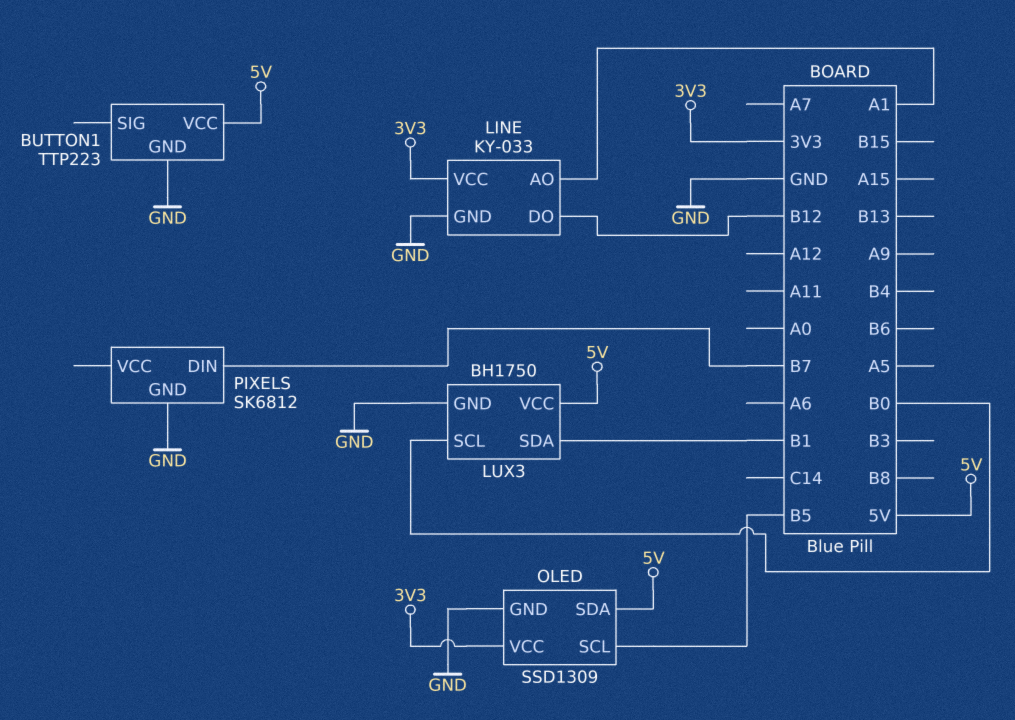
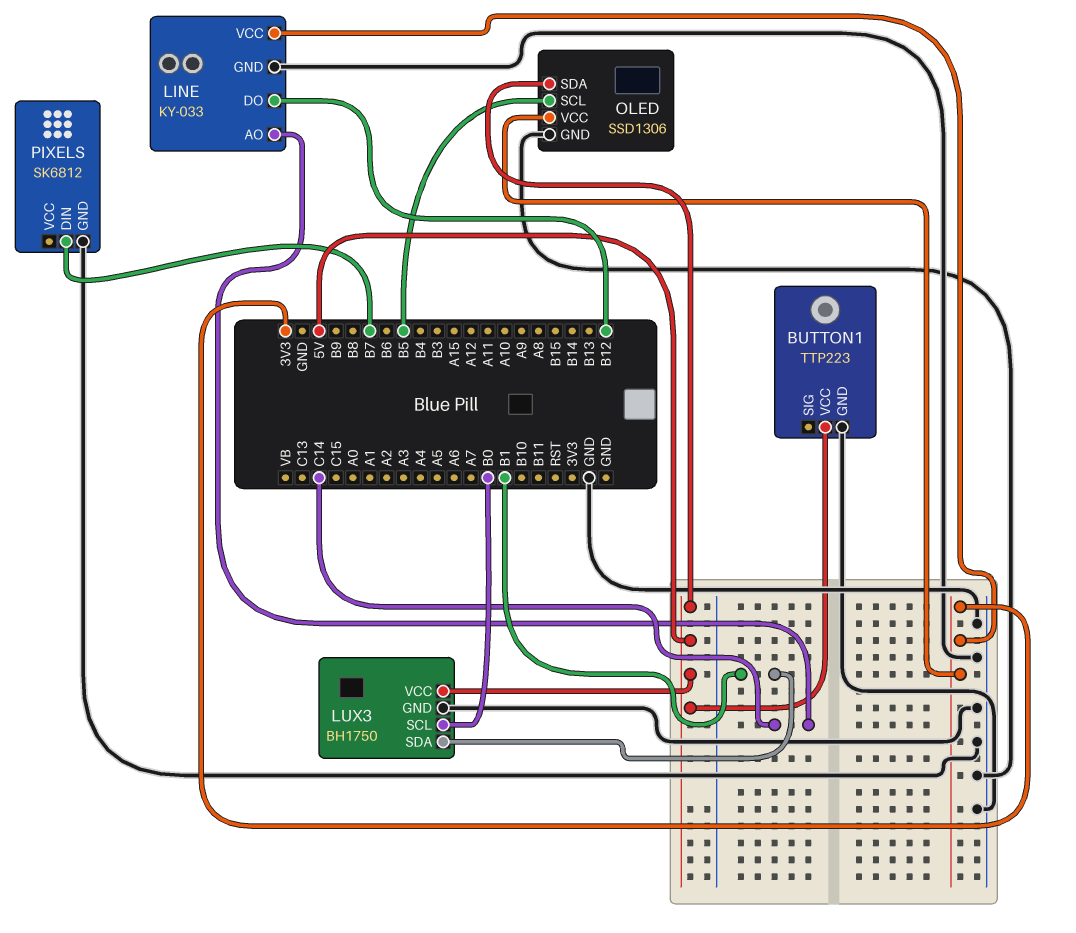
LINE pin AO: A1 -> C14
OLED: SSD1309 -> SSD1306

